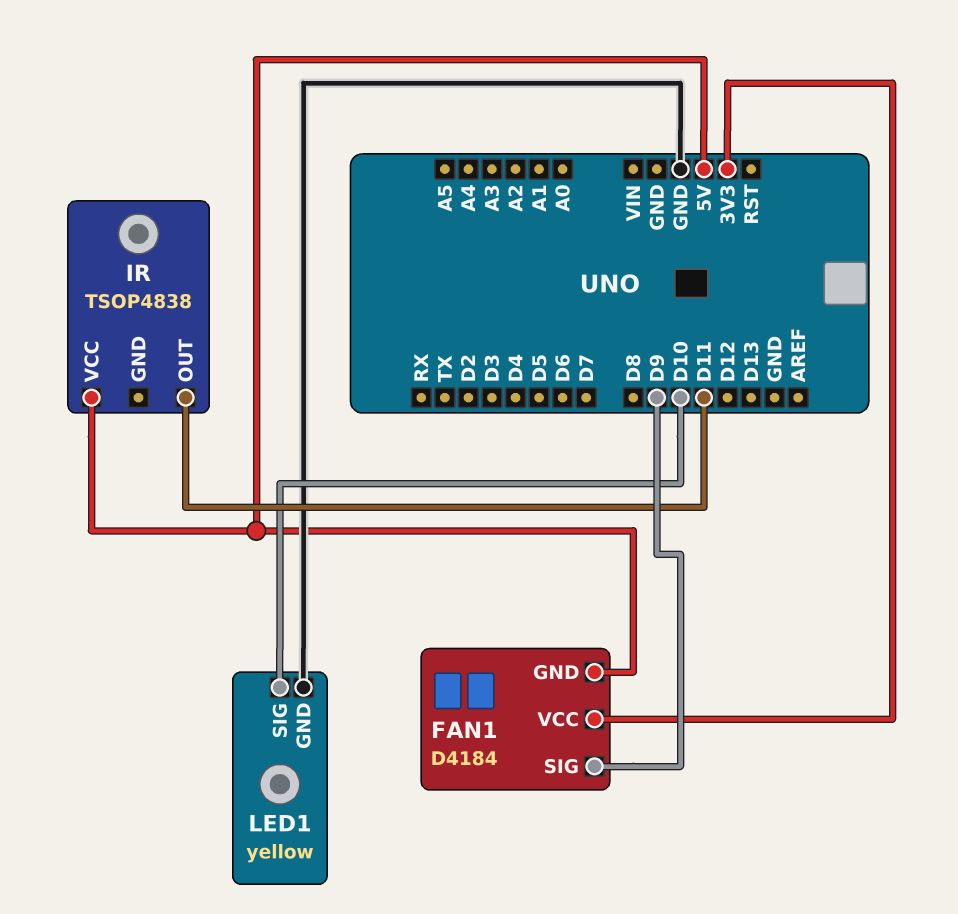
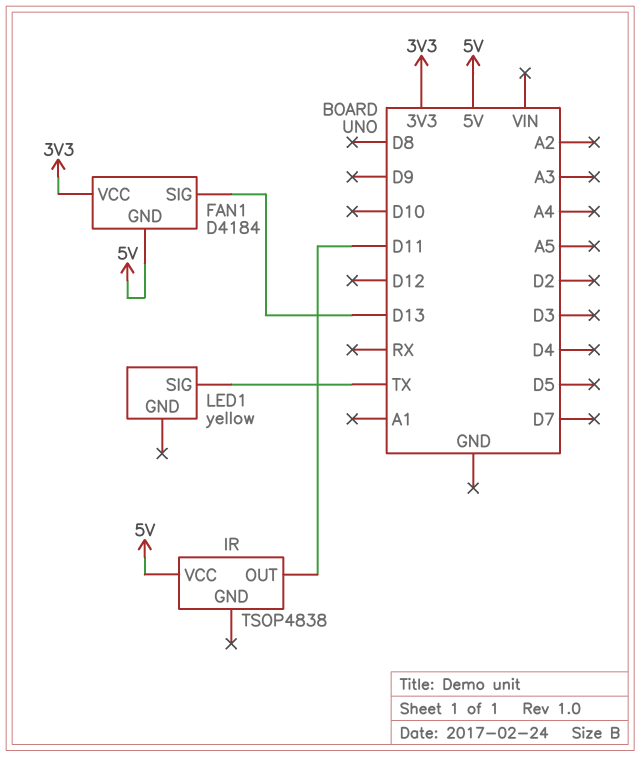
FAN1 pin SIG: D9 -> D13
LED1 pin GND: GND -> none
LED1 pin SIG: D10 -> TX

